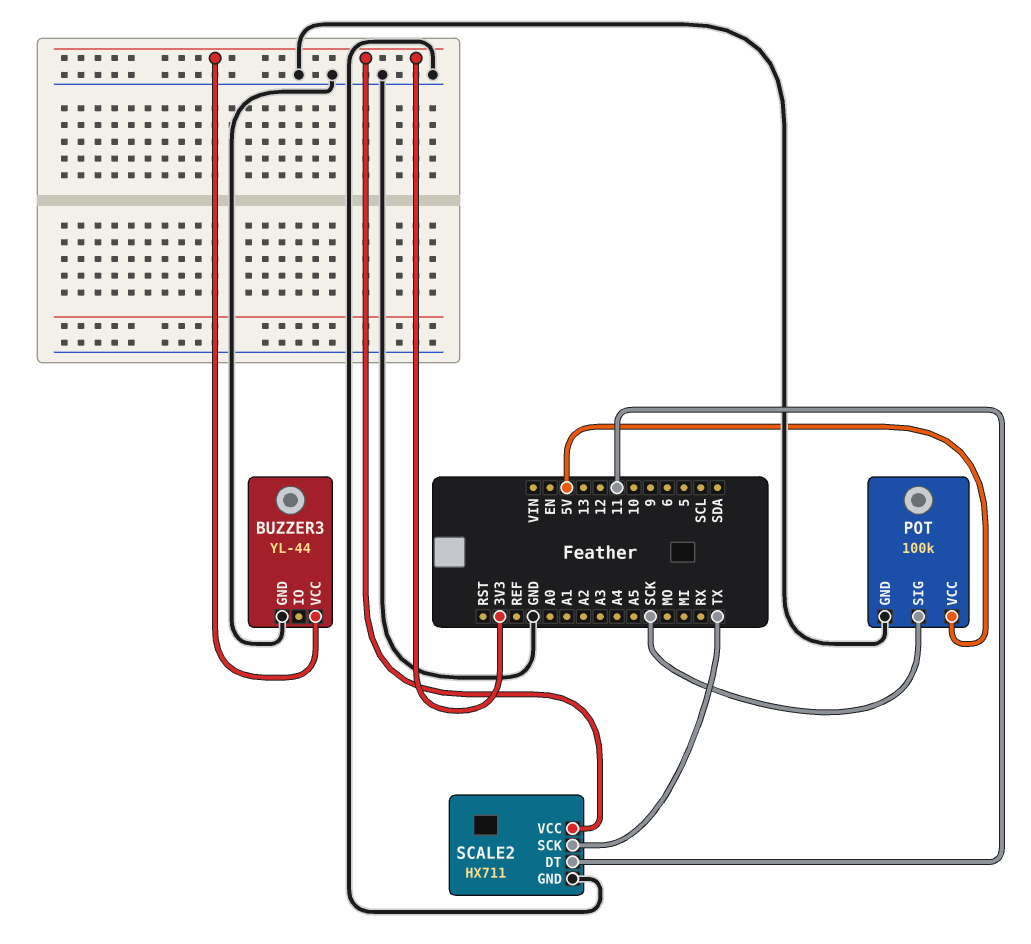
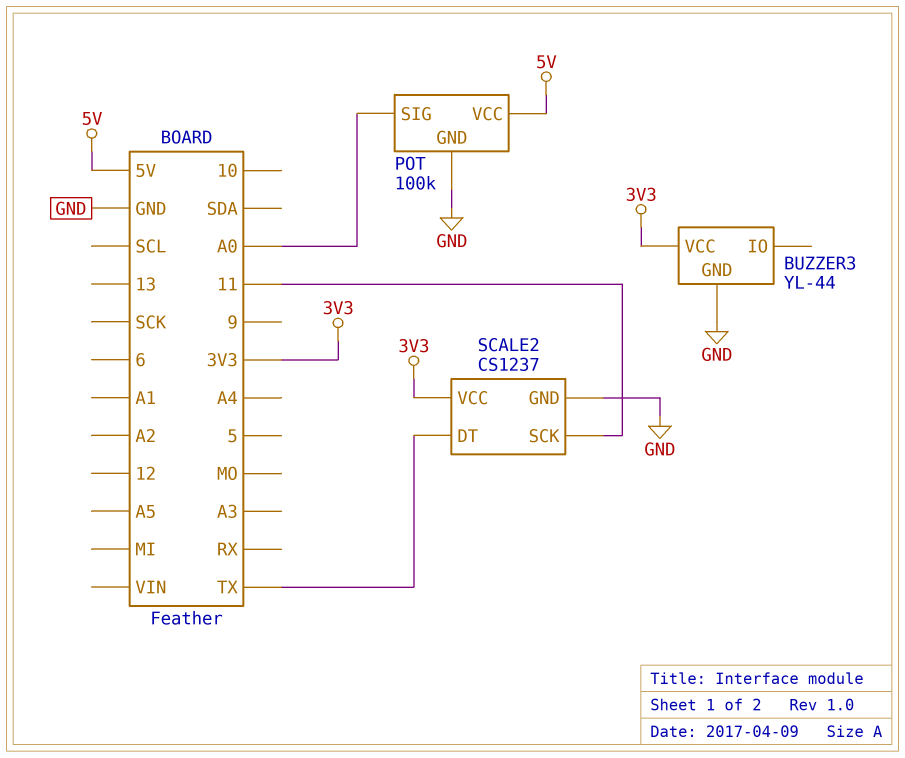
POT pin SIG: SCK -> A0
SCALE2: HX711 -> CS1237
SCALE2 pin DT: 11 -> TX
SCALE2 pin SCK: TX -> 11

